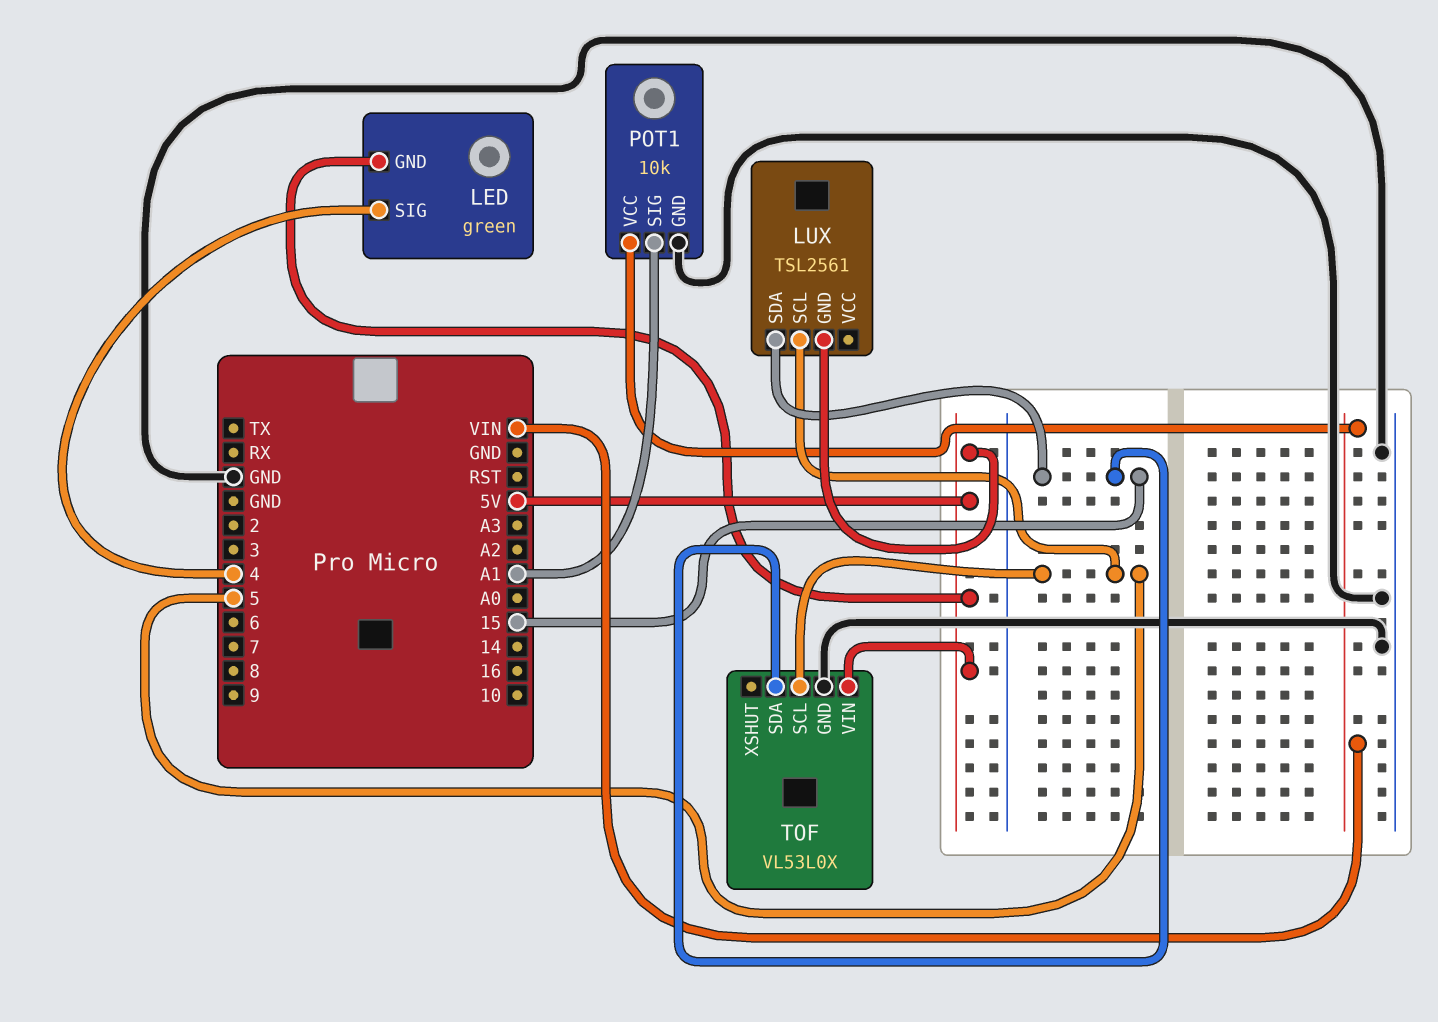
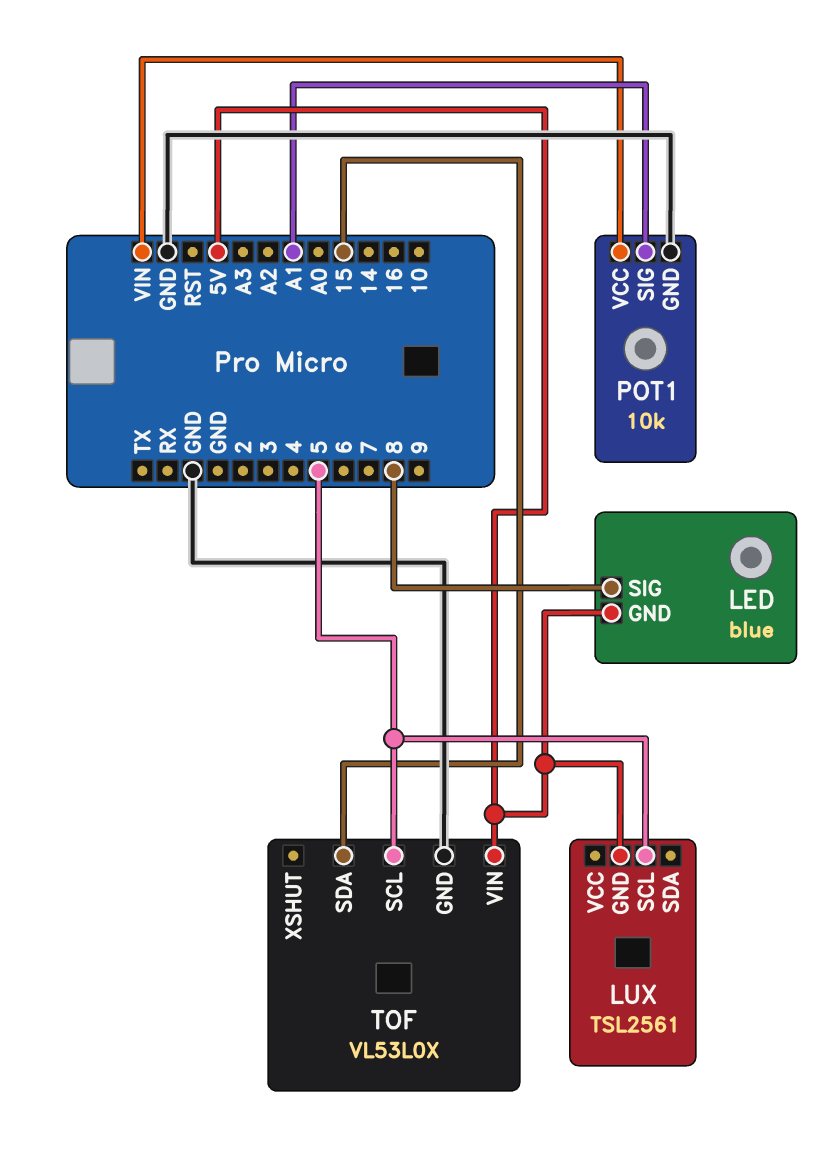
LED: green -> blue
LED pin SIG: 4 -> 8
LUX pin SDA: 15 -> none

